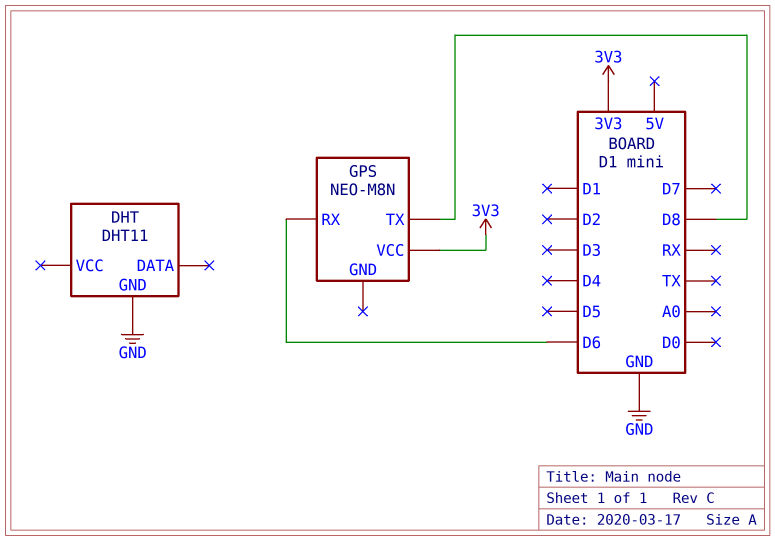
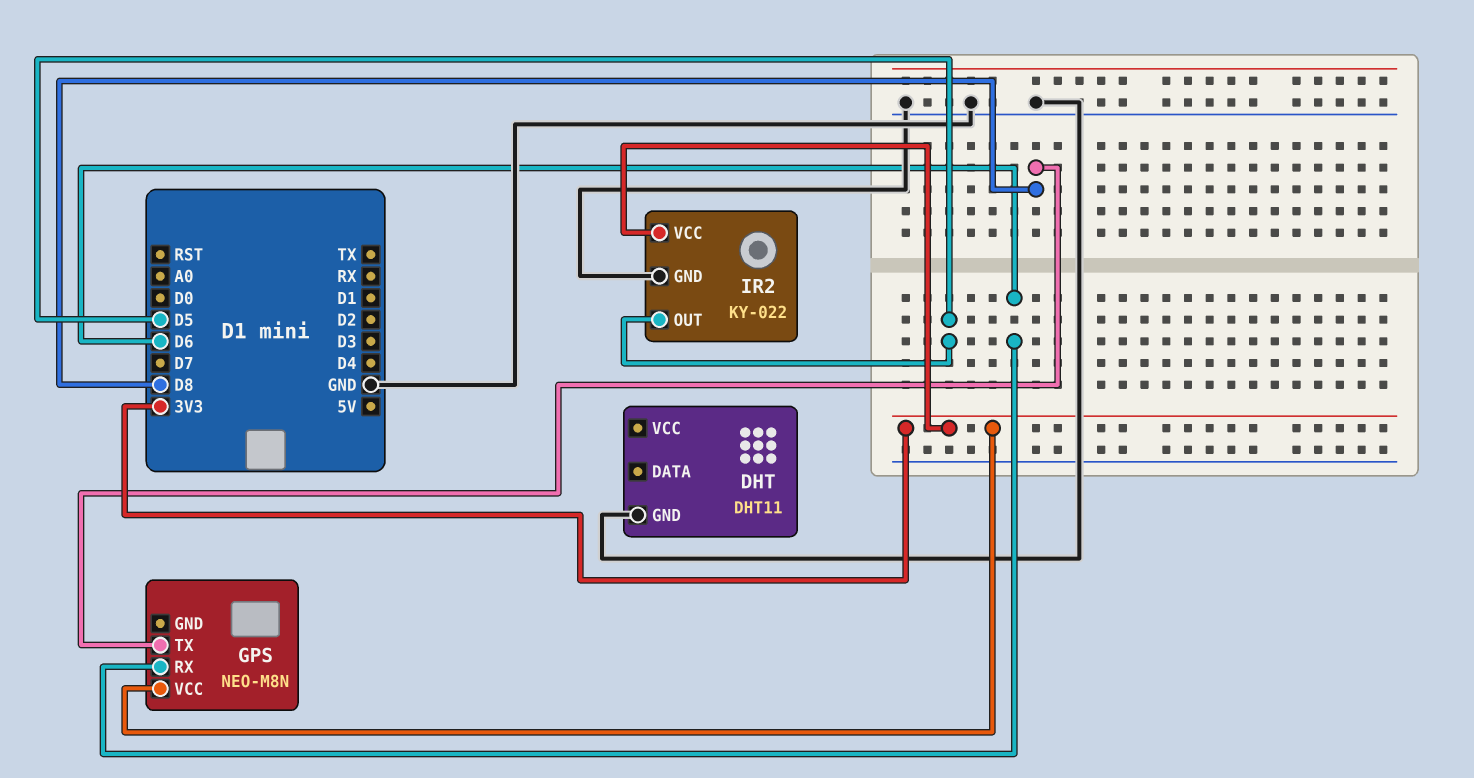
IR2: none -> KY-022
IR2 pin GND: none -> GND
IR2 pin OUT: none -> D5
IR2 pin VCC: none -> 3V3

